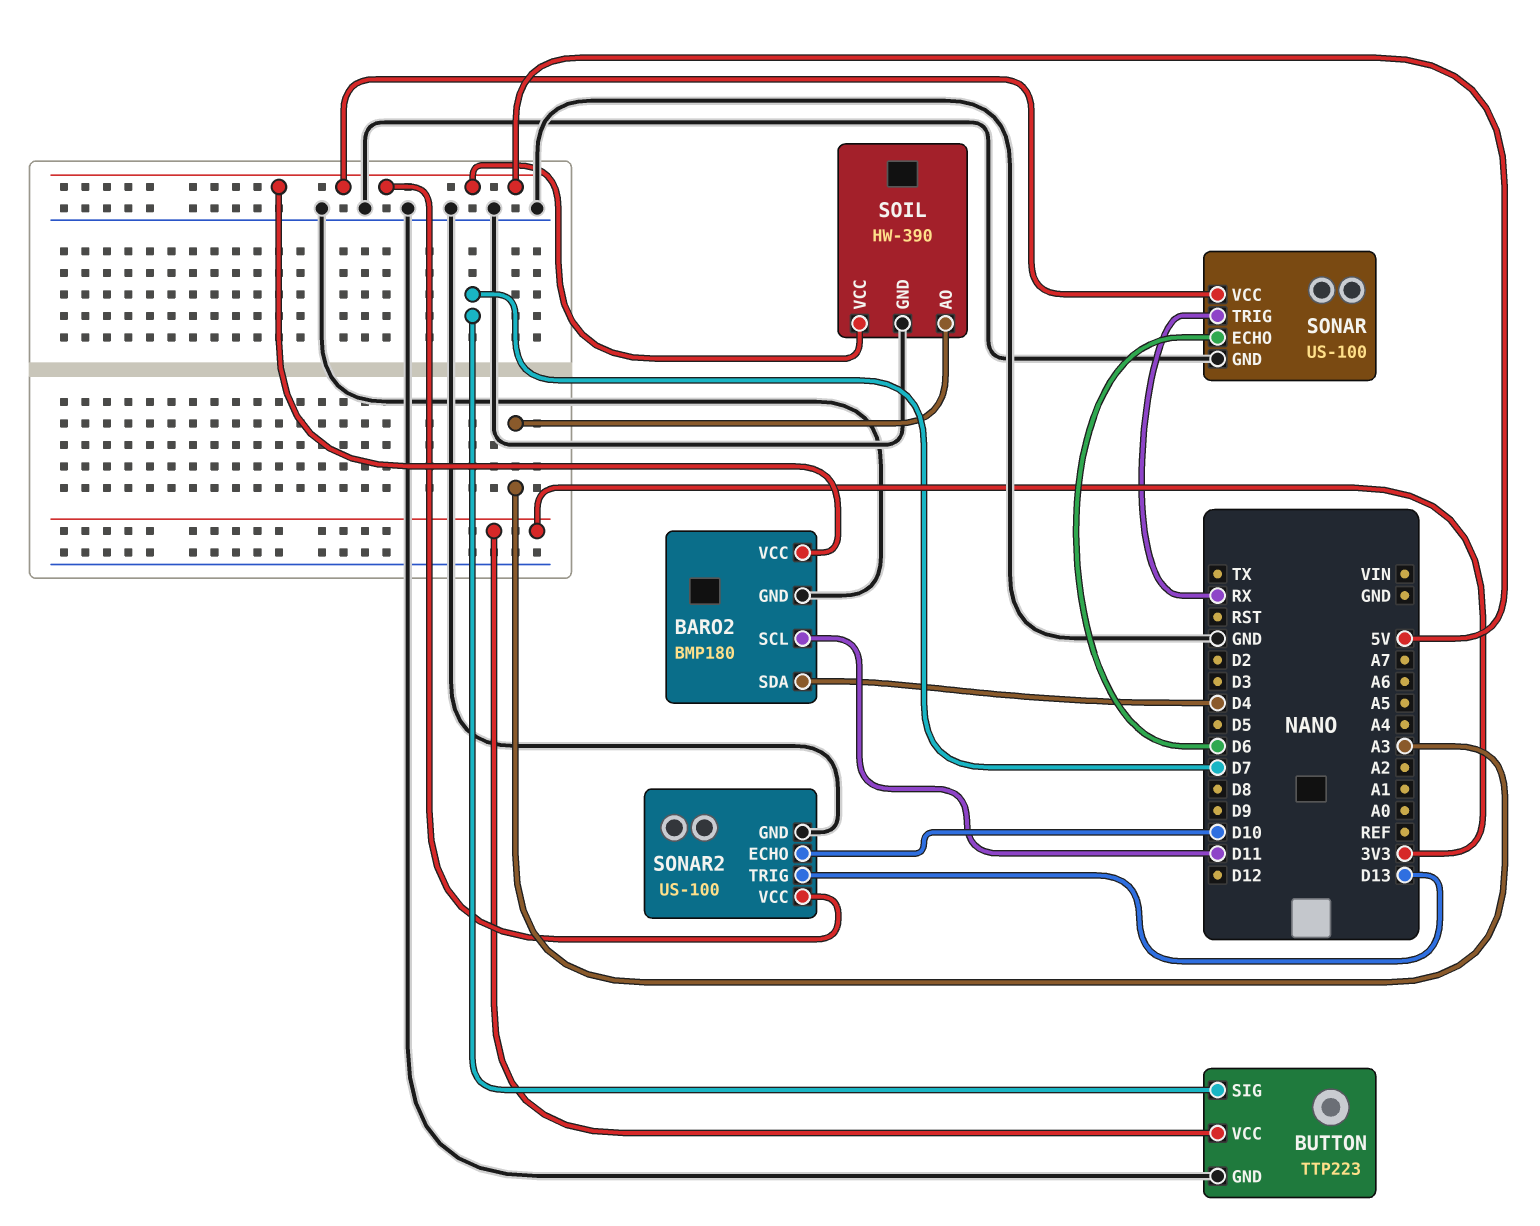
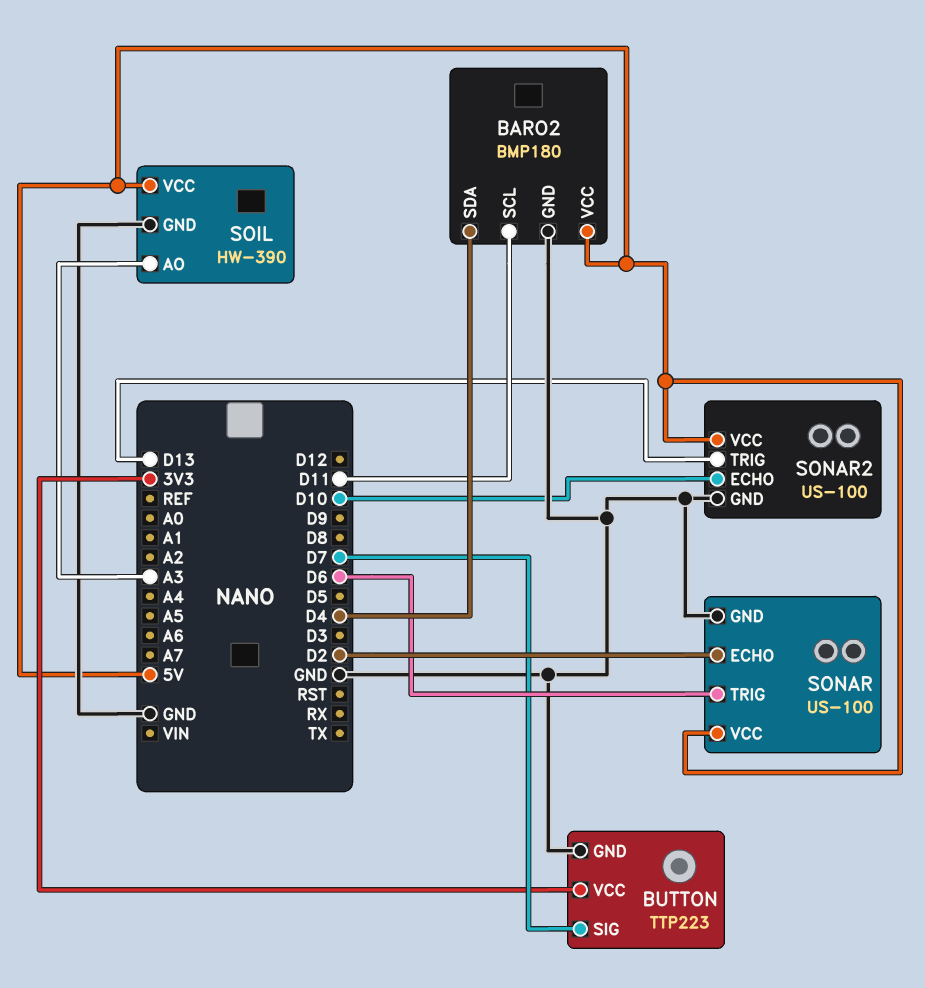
SONAR pin ECHO: D6 -> D2
SONAR pin TRIG: RX -> D6

